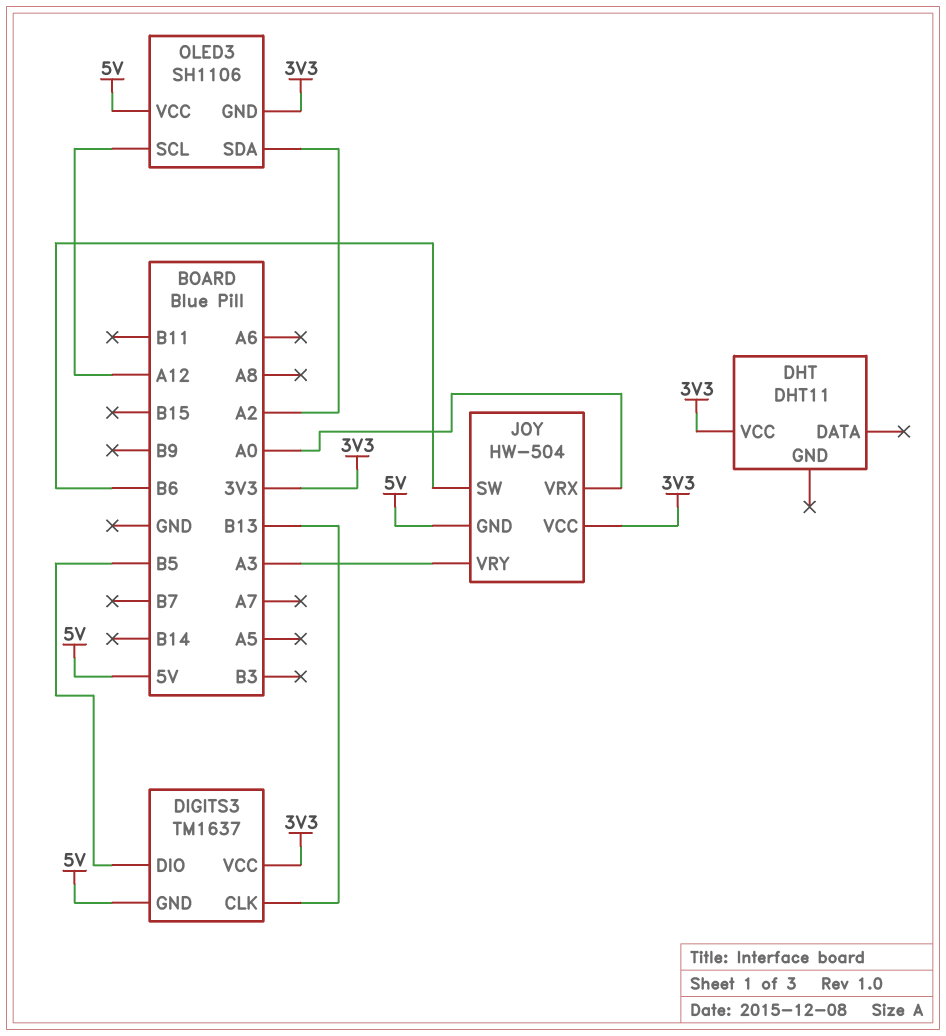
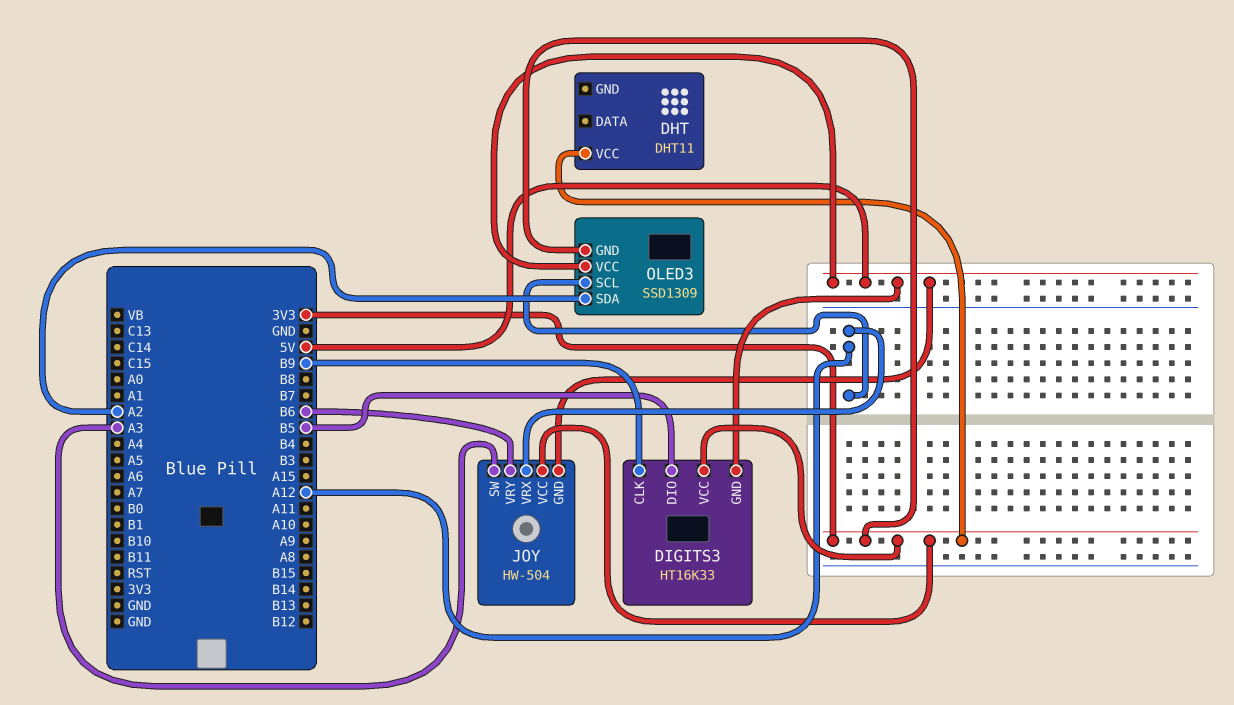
DIGITS3: TM1637 -> HT16K33
DIGITS3 pin CLK: B13 -> B9
JOY pin SW: B6 -> A3
JOY pin VRX: A0 -> A12
JOY pin VRY: A3 -> B6
OLED3: SH1106 -> SSD1309

